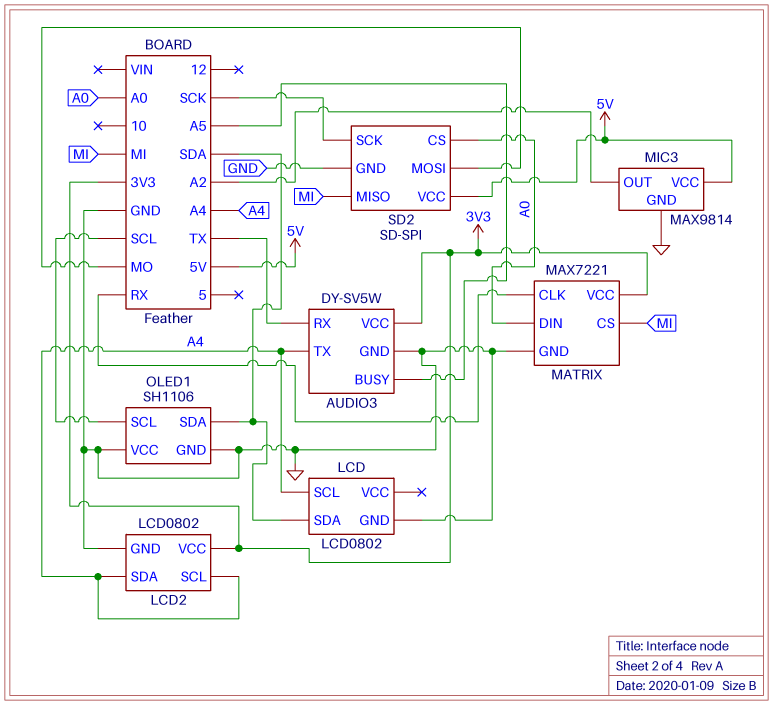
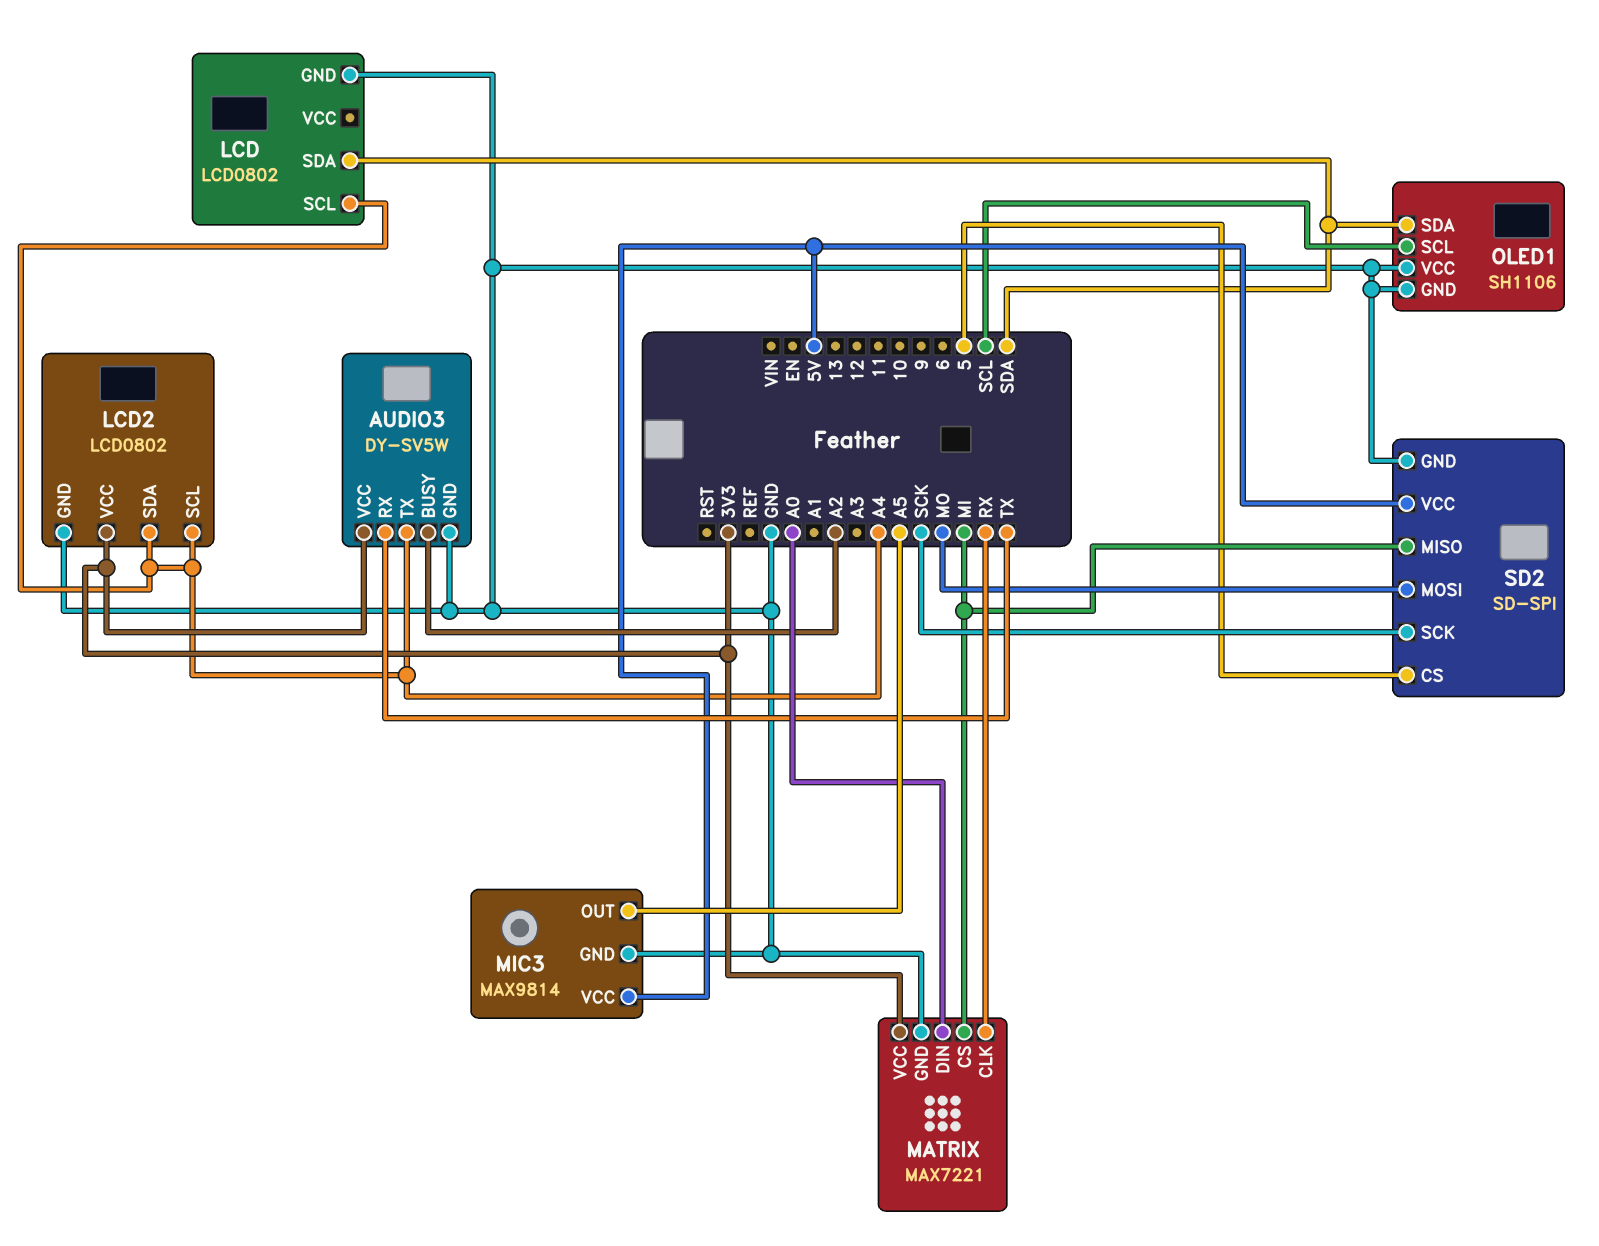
AUDIO3 pin BUSY: A5 -> A2
MIC3 pin OUT: A2 -> A5
SD2 pin CS: A0 -> 5

